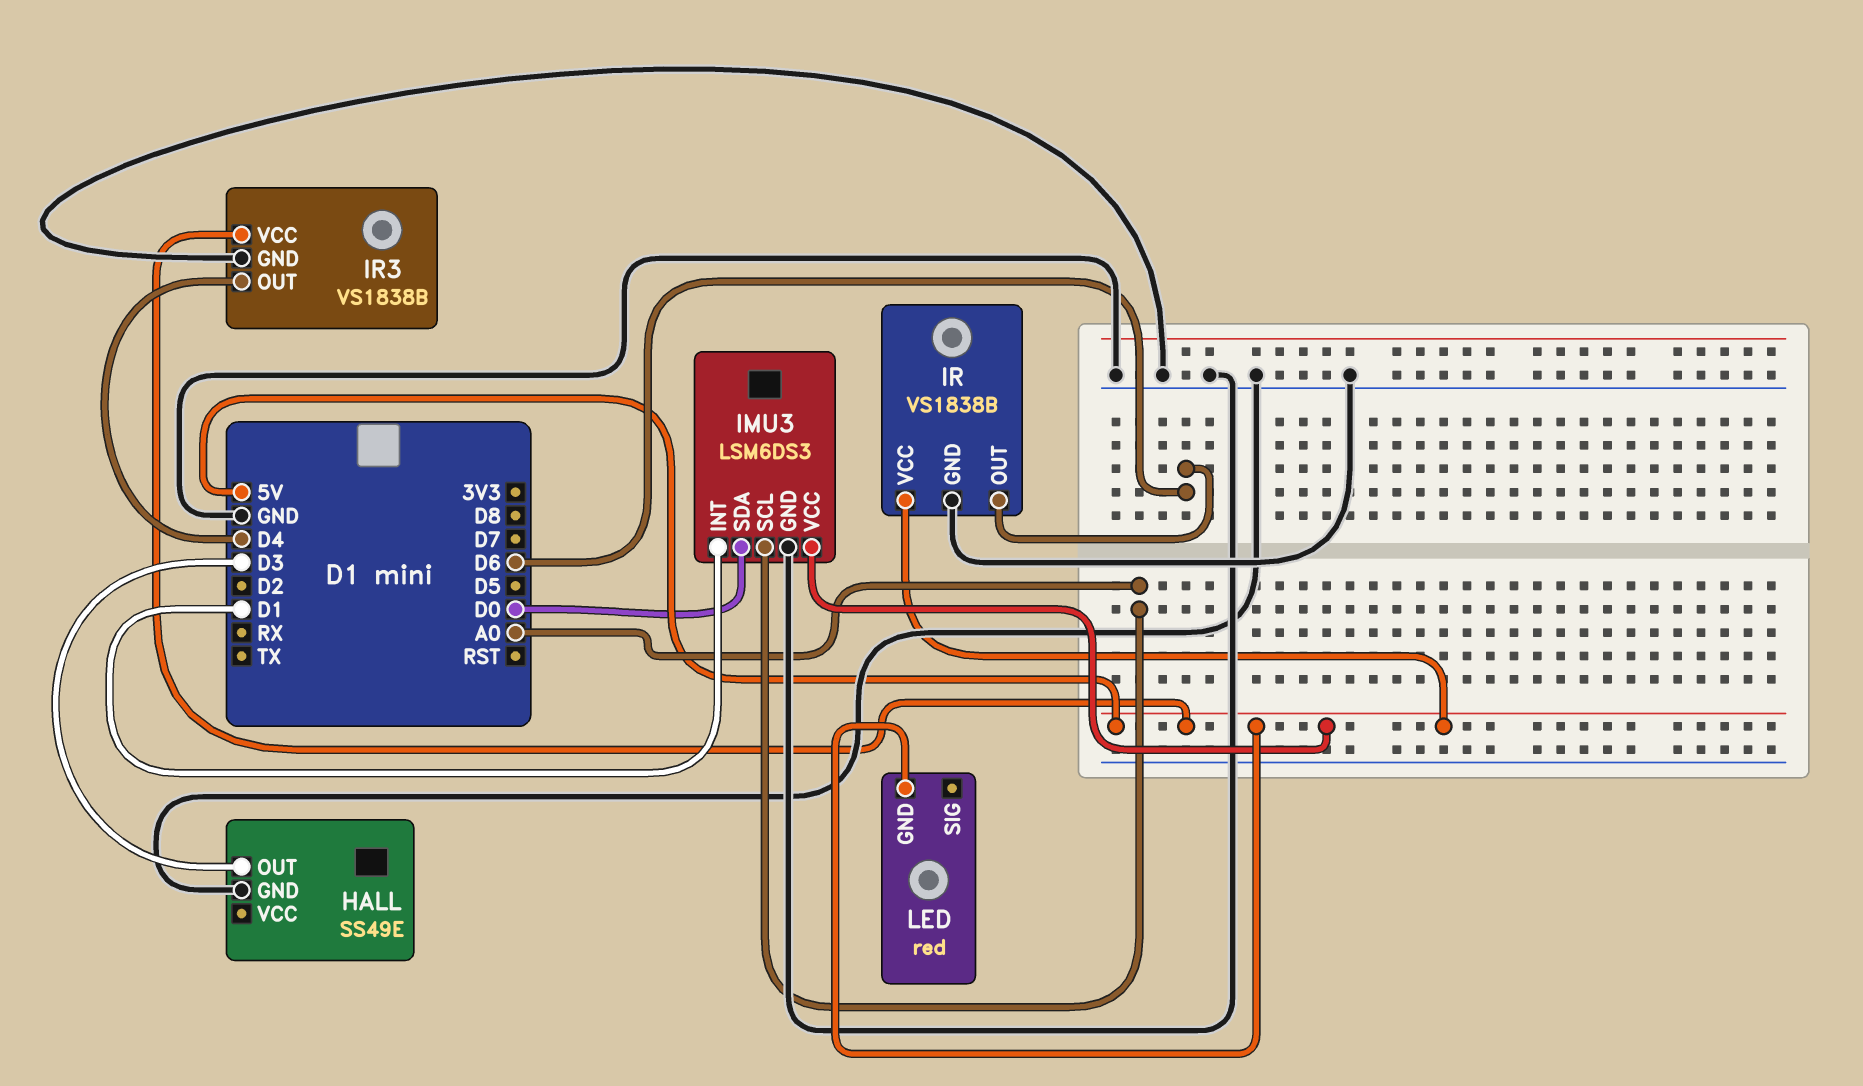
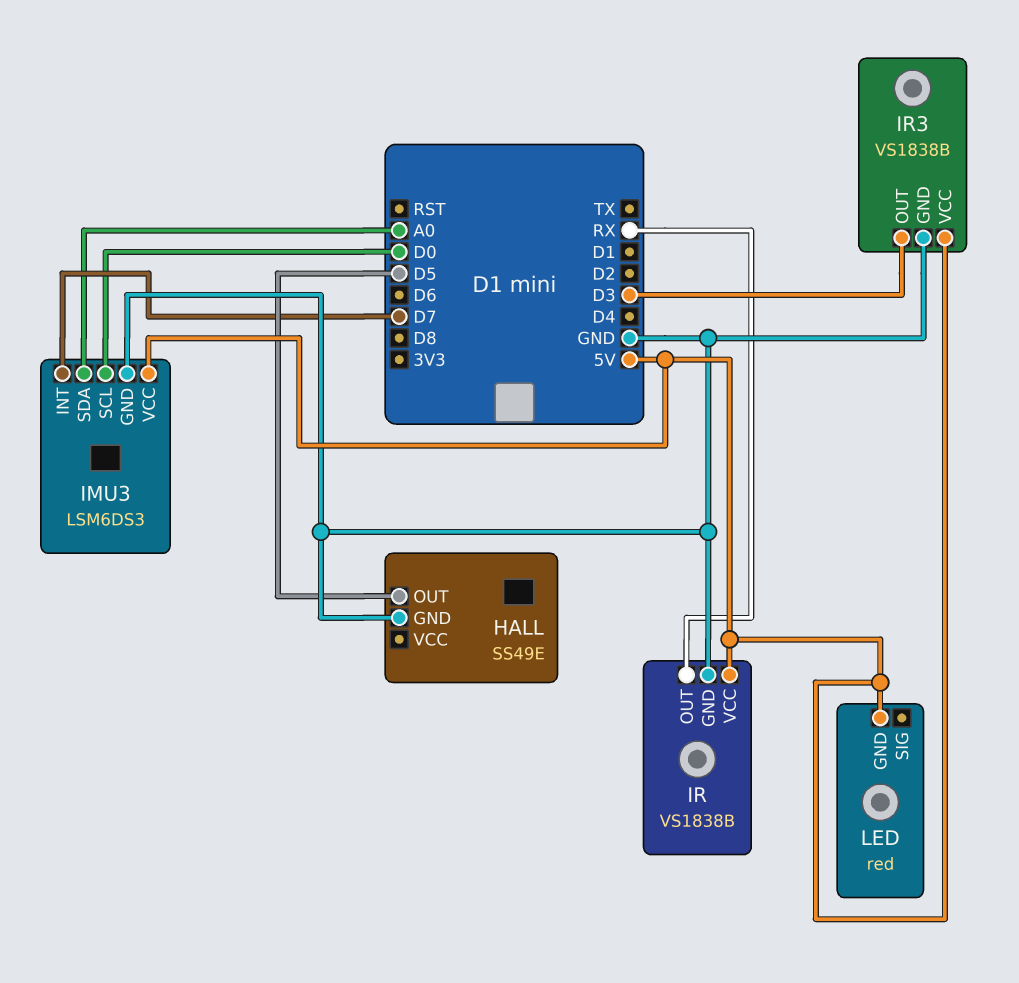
HALL pin OUT: D3 -> D5
IMU3 pin INT: D1 -> D7
IMU3 pin SCL: A0 -> D0
IMU3 pin SDA: D0 -> A0
IR pin OUT: D6 -> RX
IR3 pin OUT: D4 -> D3

